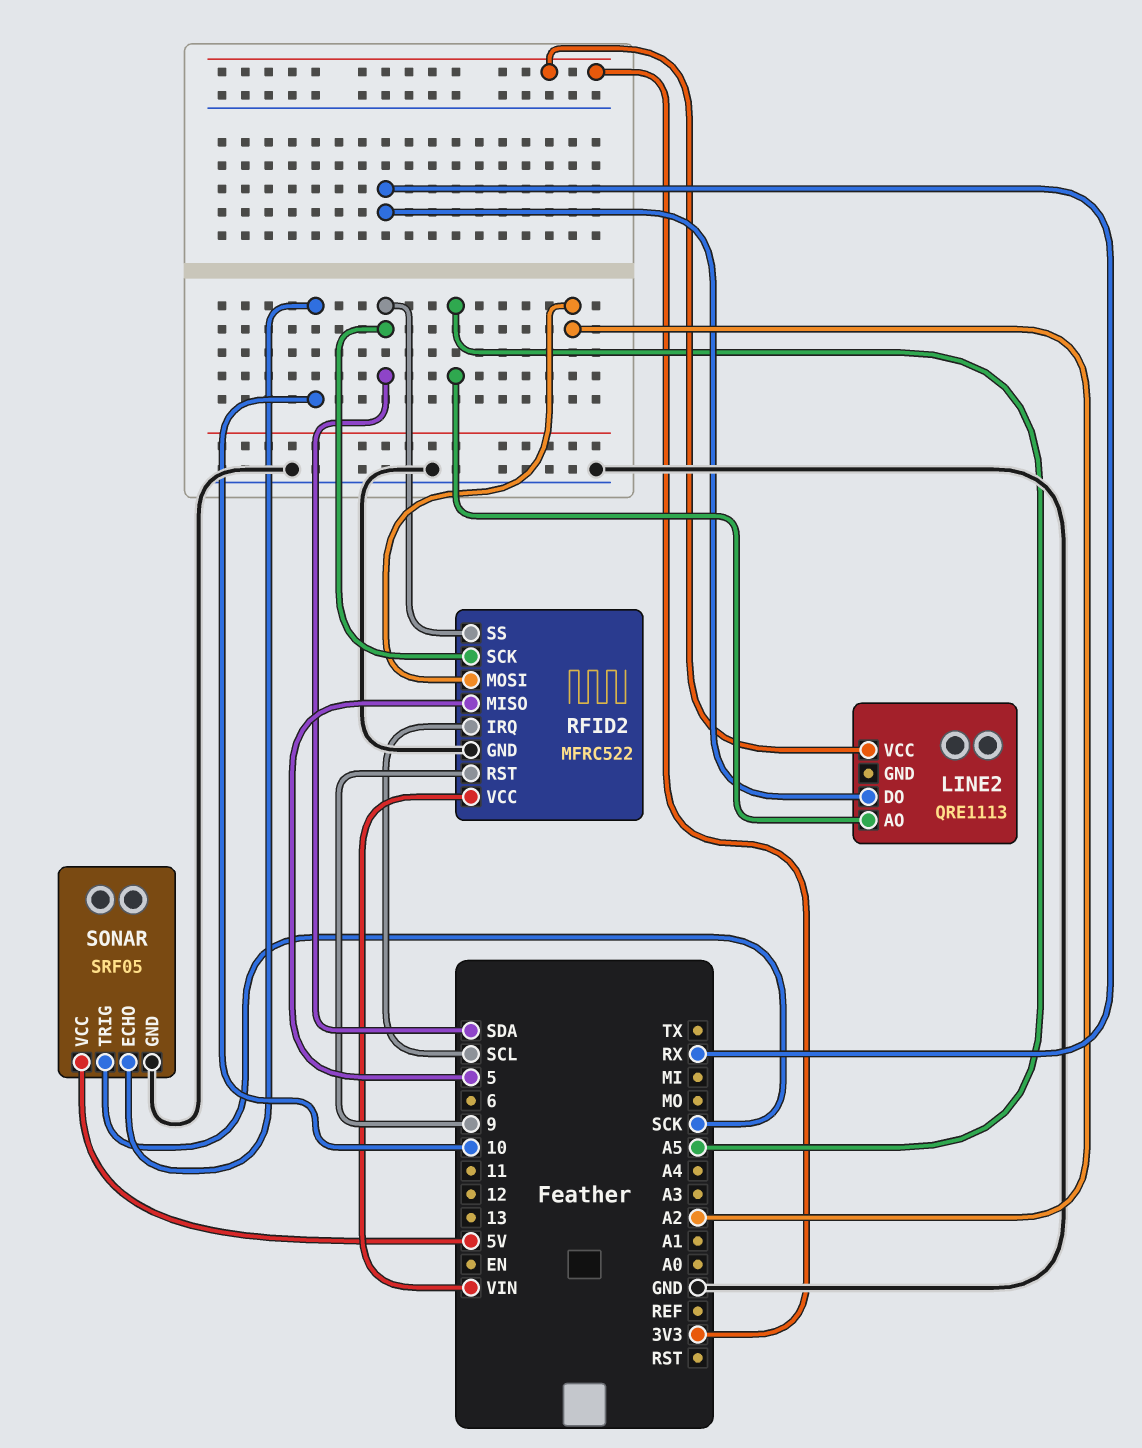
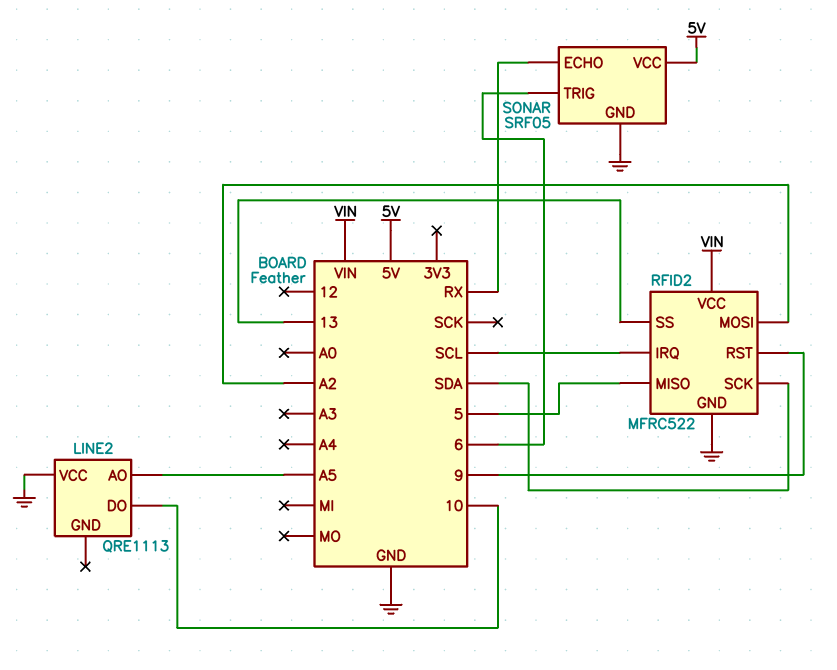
LINE2 pin DO: RX -> 10
LINE2 pin VCC: 3V3 -> GND
RFID2 pin SS: SDA -> 13
SONAR pin ECHO: 10 -> RX
SONAR pin TRIG: SCK -> 6

